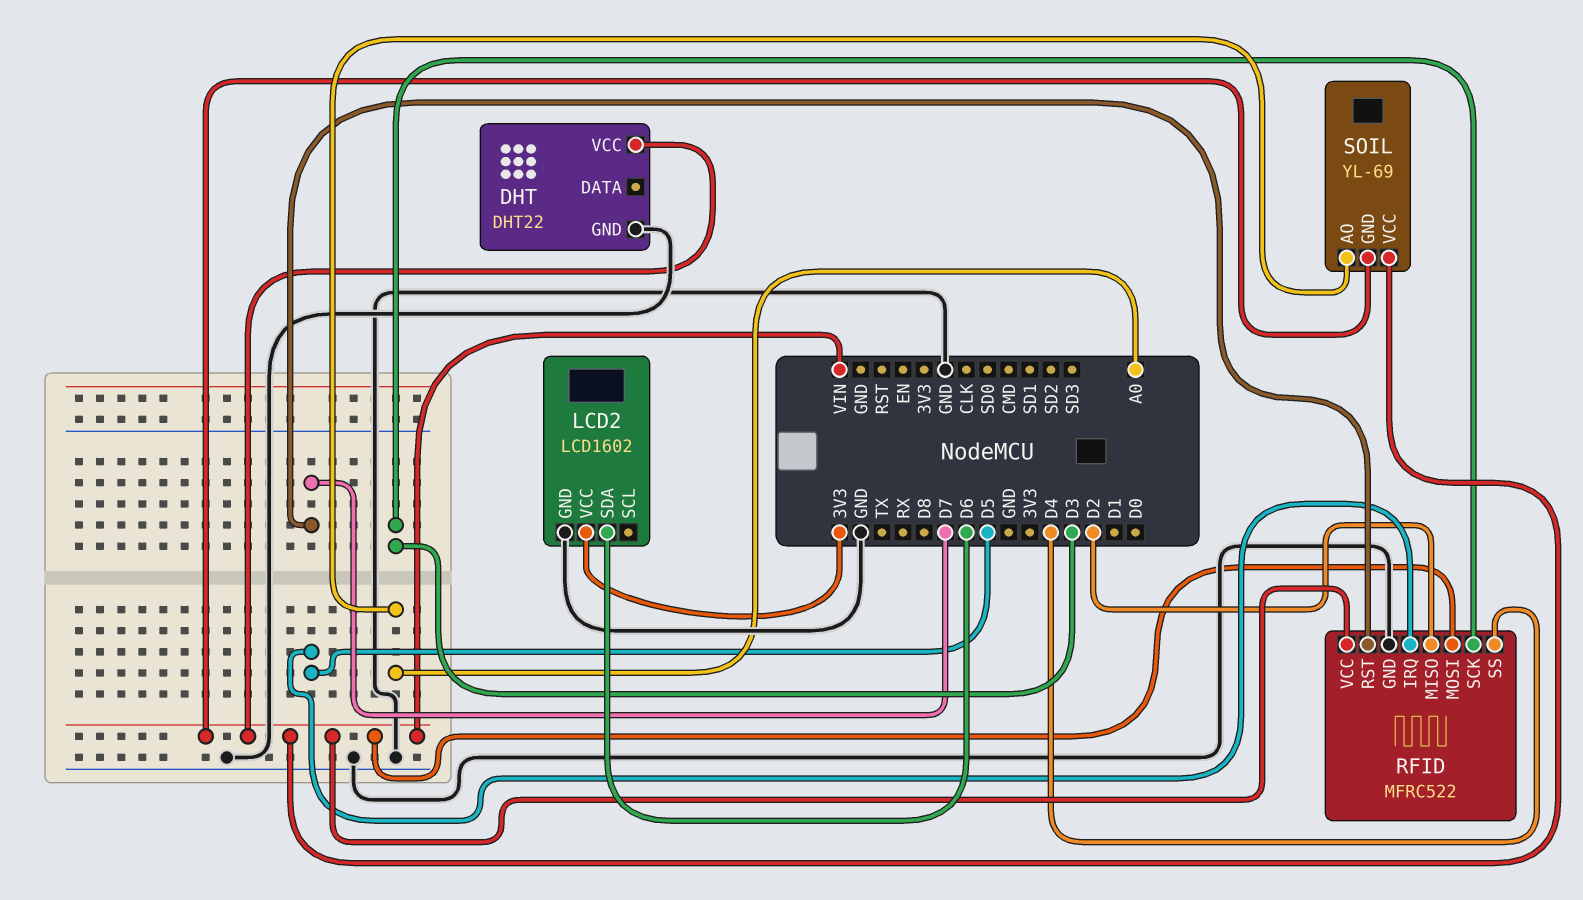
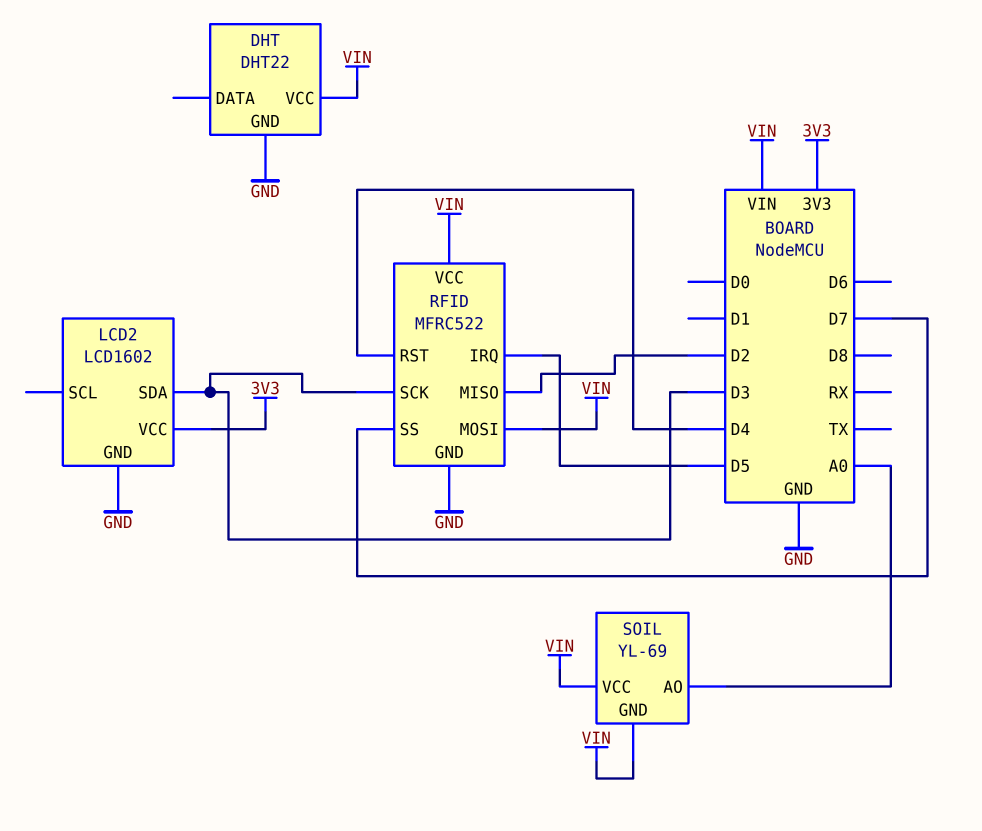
LCD2 pin SDA: D6 -> D3
RFID pin RST: D7 -> D4
RFID pin SS: D4 -> D7

